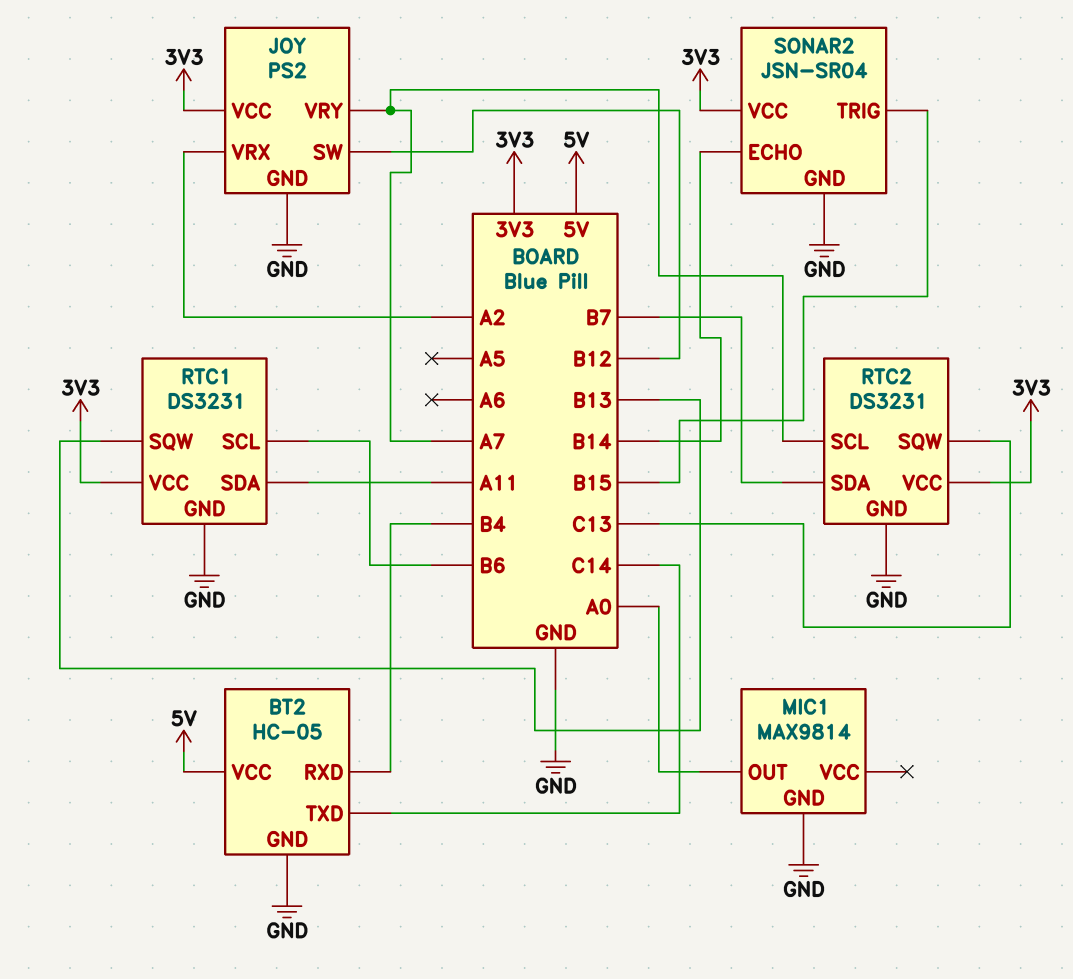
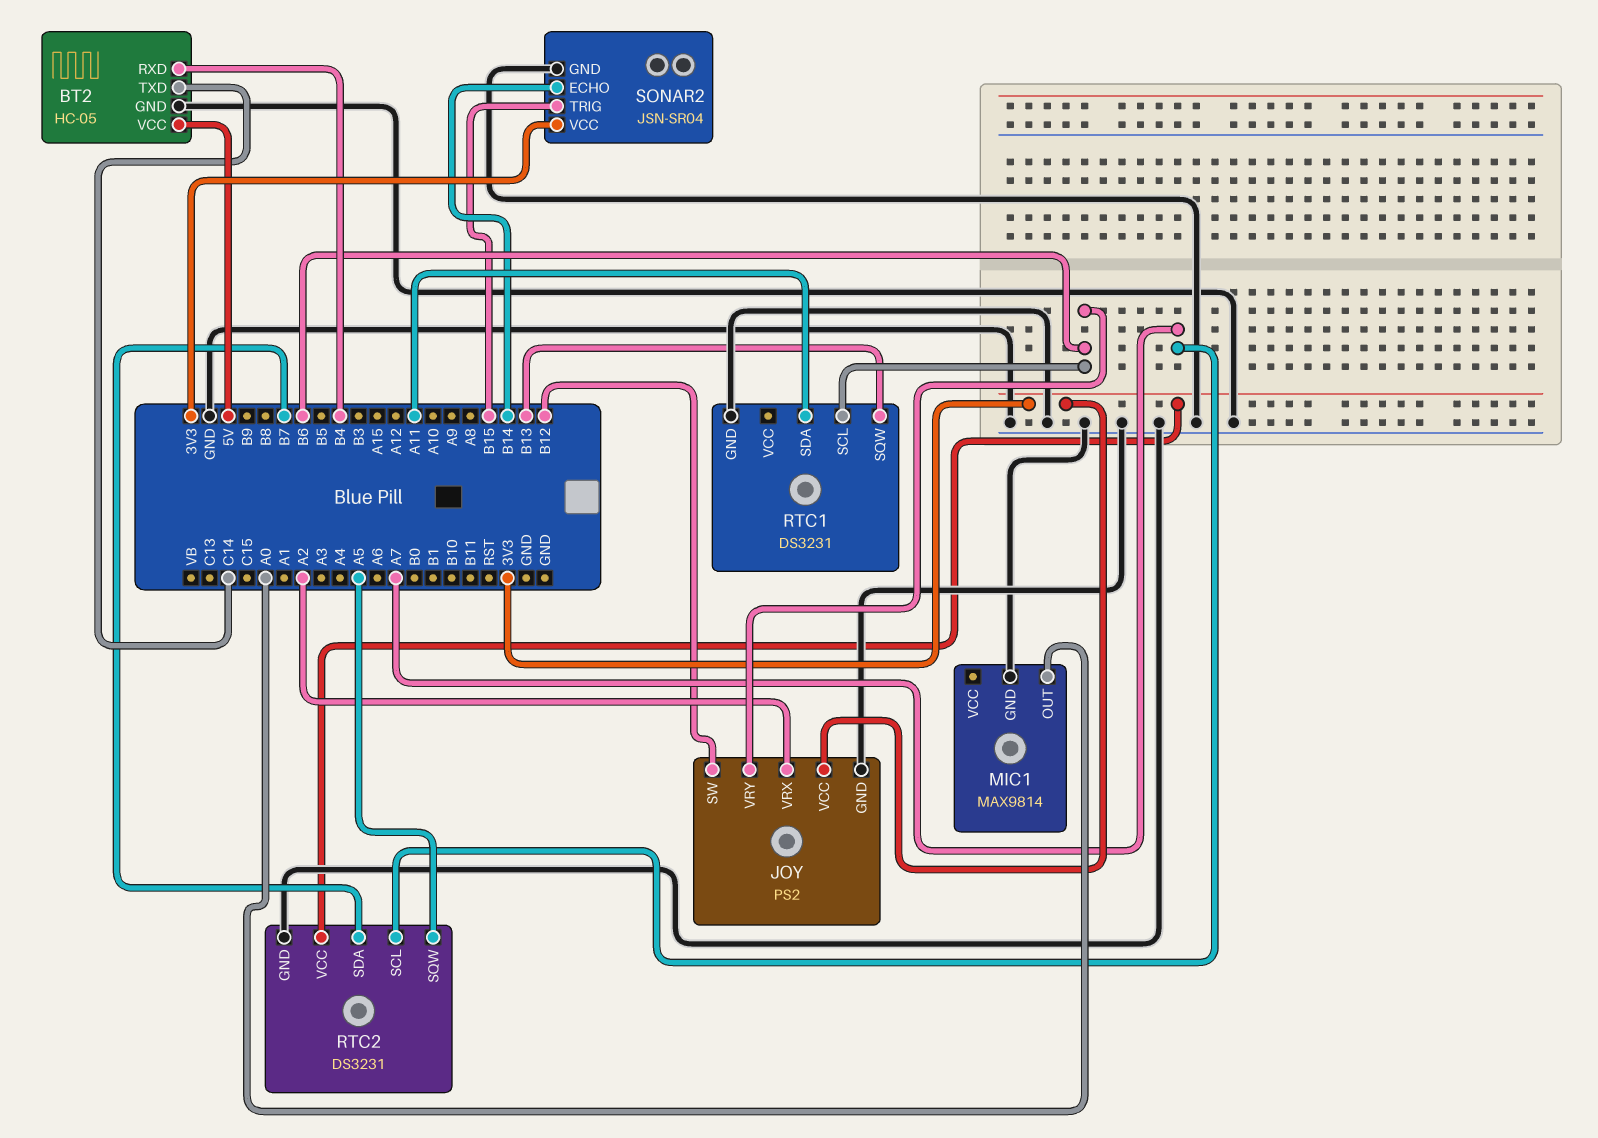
JOY pin VRY: A7 -> B6
RTC1 pin VCC: 3V3 -> none
RTC2 pin SQW: C13 -> A5

